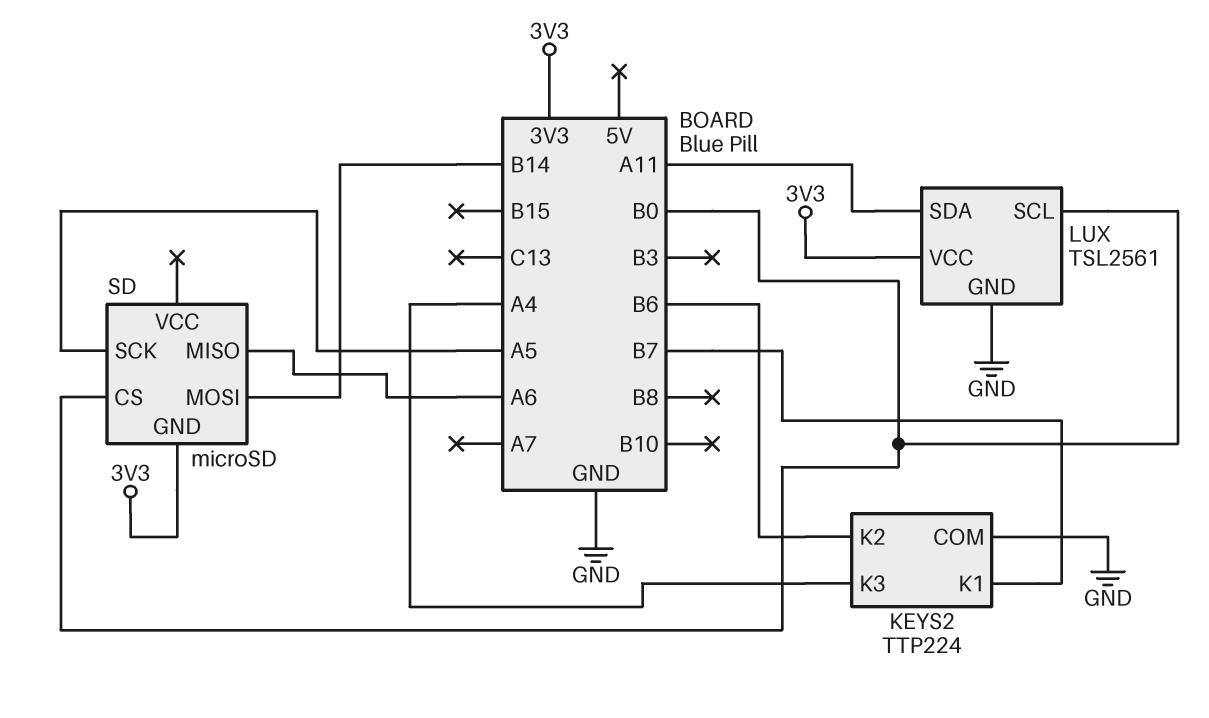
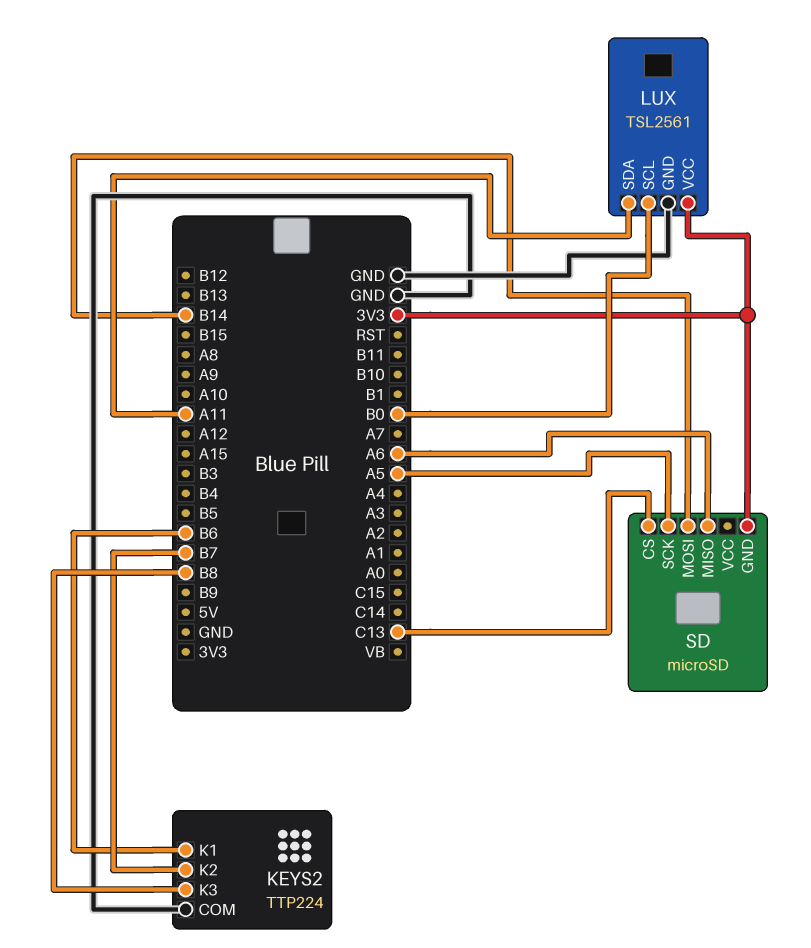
KEYS2 pin K1: B7 -> B6
KEYS2 pin K2: B6 -> B7
KEYS2 pin K3: A4 -> B8
SD pin CS: B0 -> C13

